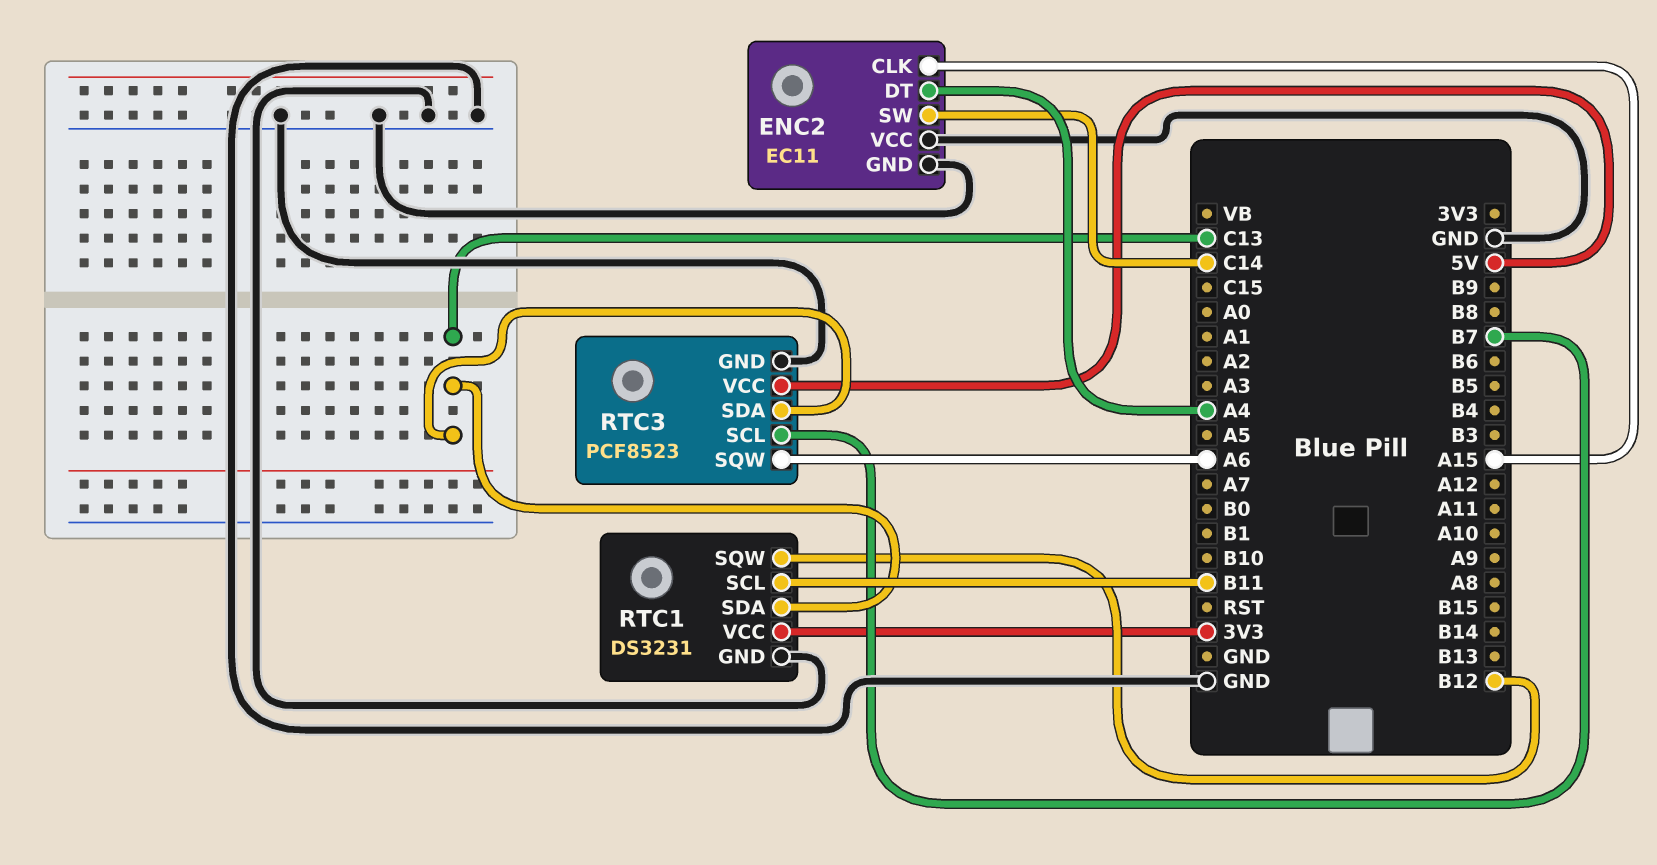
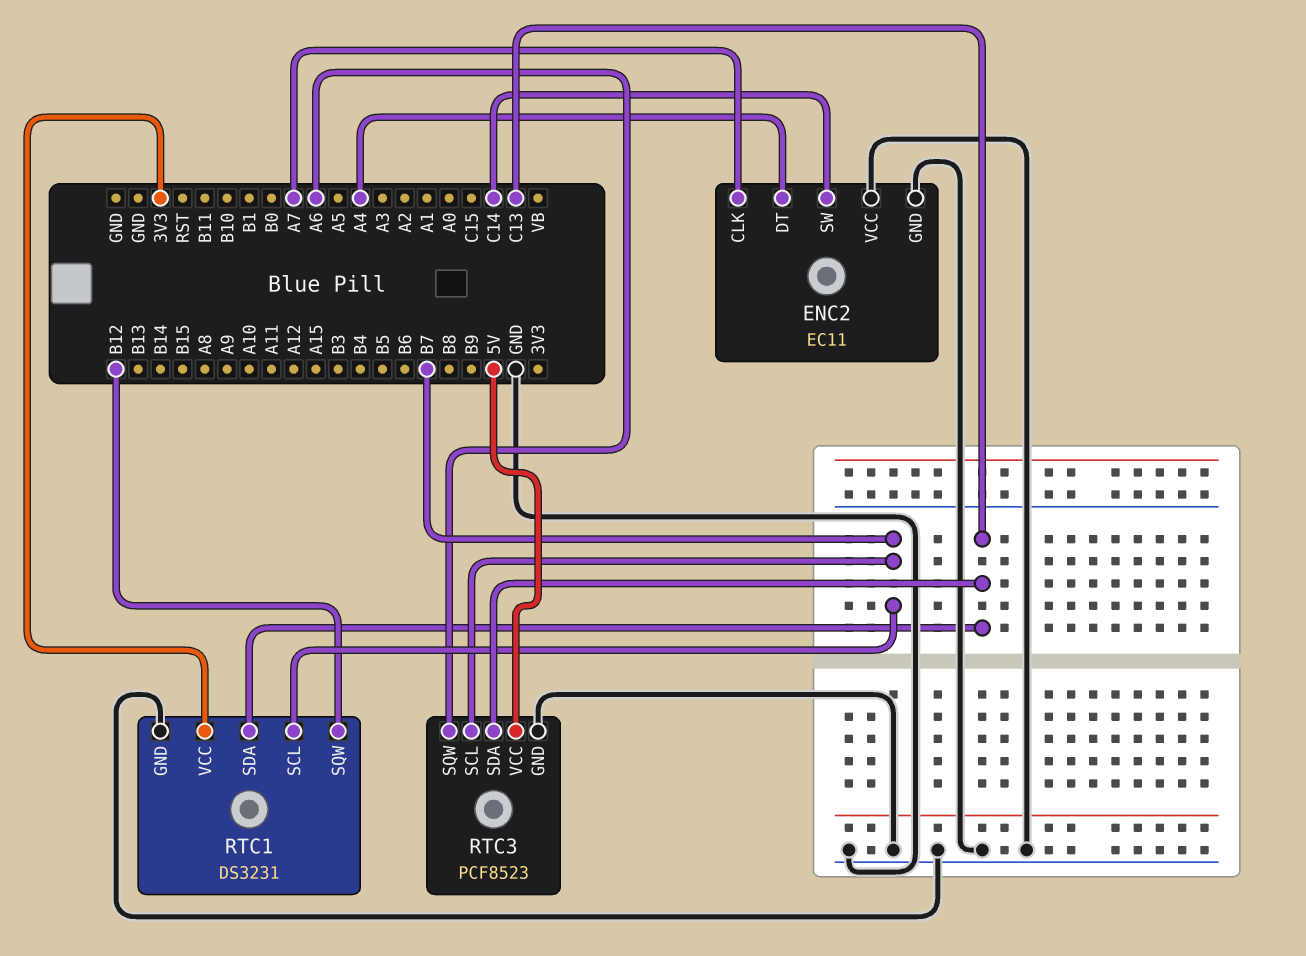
ENC2 pin CLK: A15 -> A7
RTC1 pin SCL: B11 -> B7

